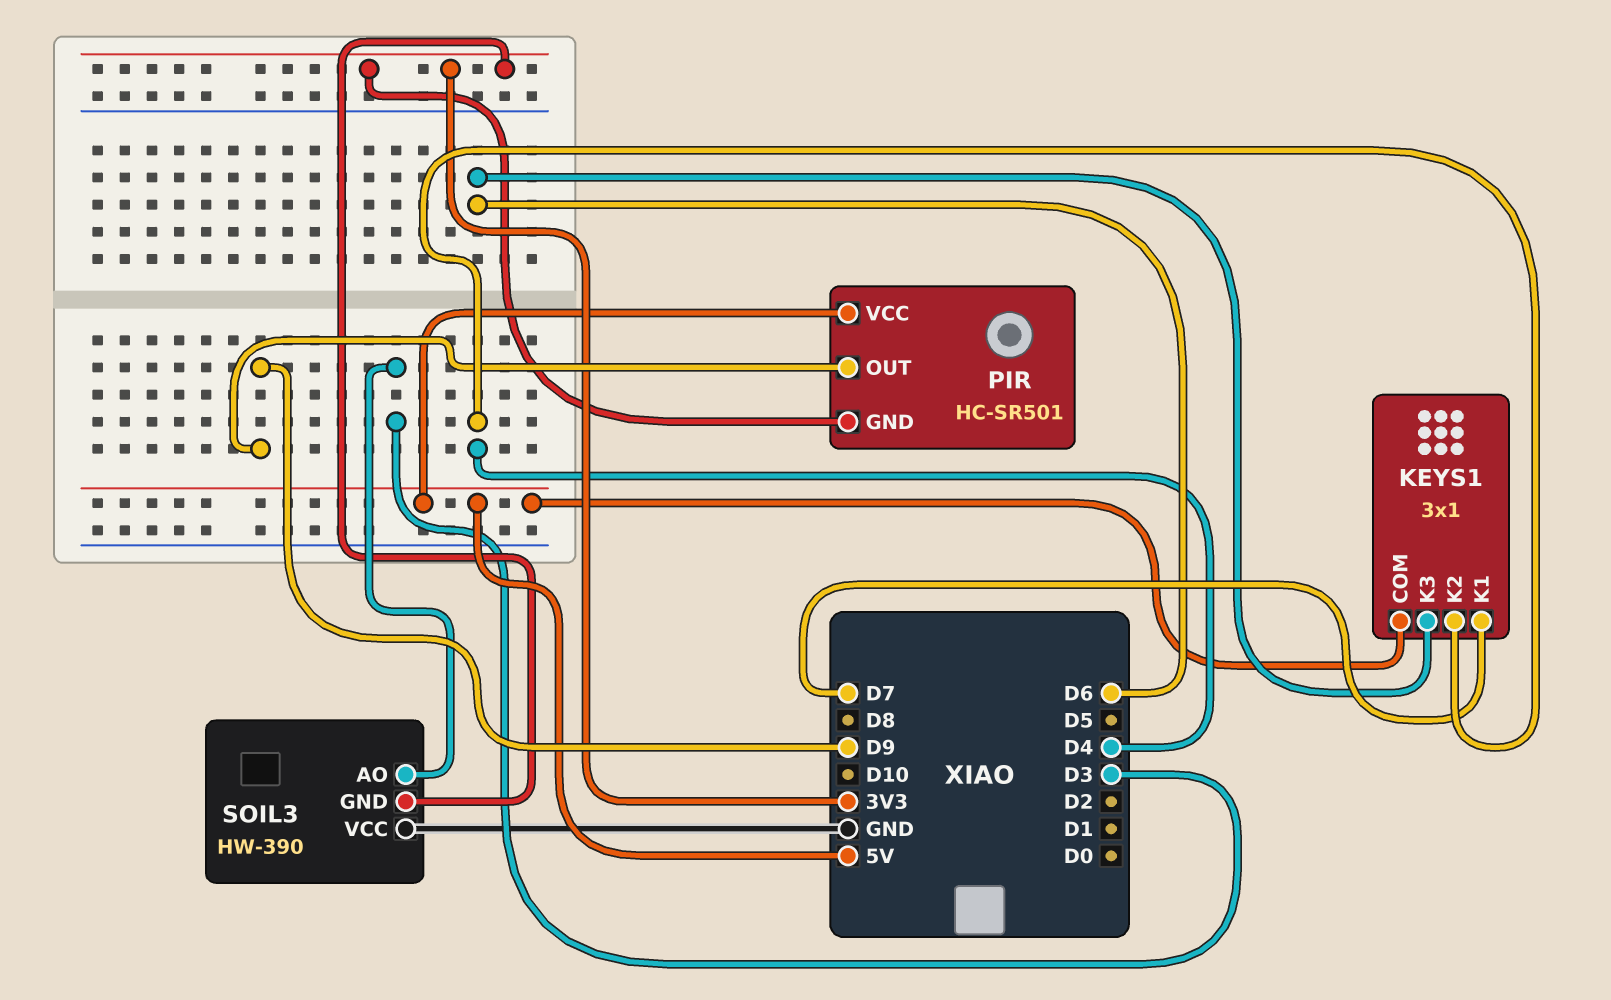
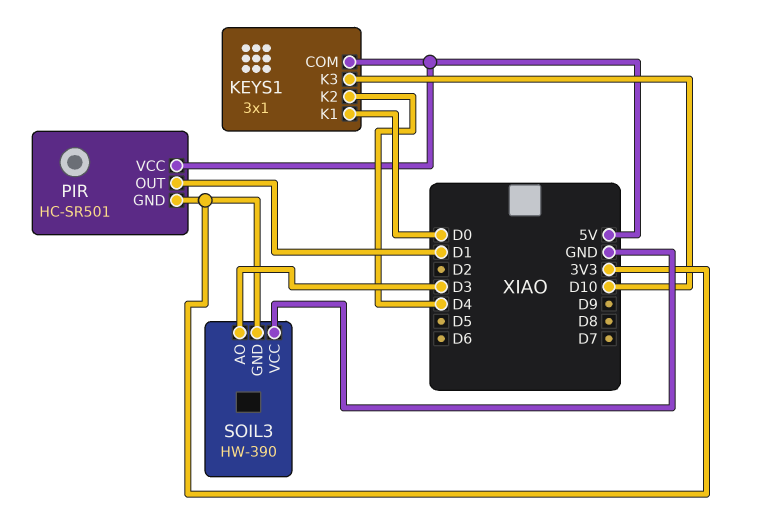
KEYS1 pin K1: D7 -> D0
KEYS1 pin K3: D6 -> D10
PIR pin OUT: D9 -> D1

